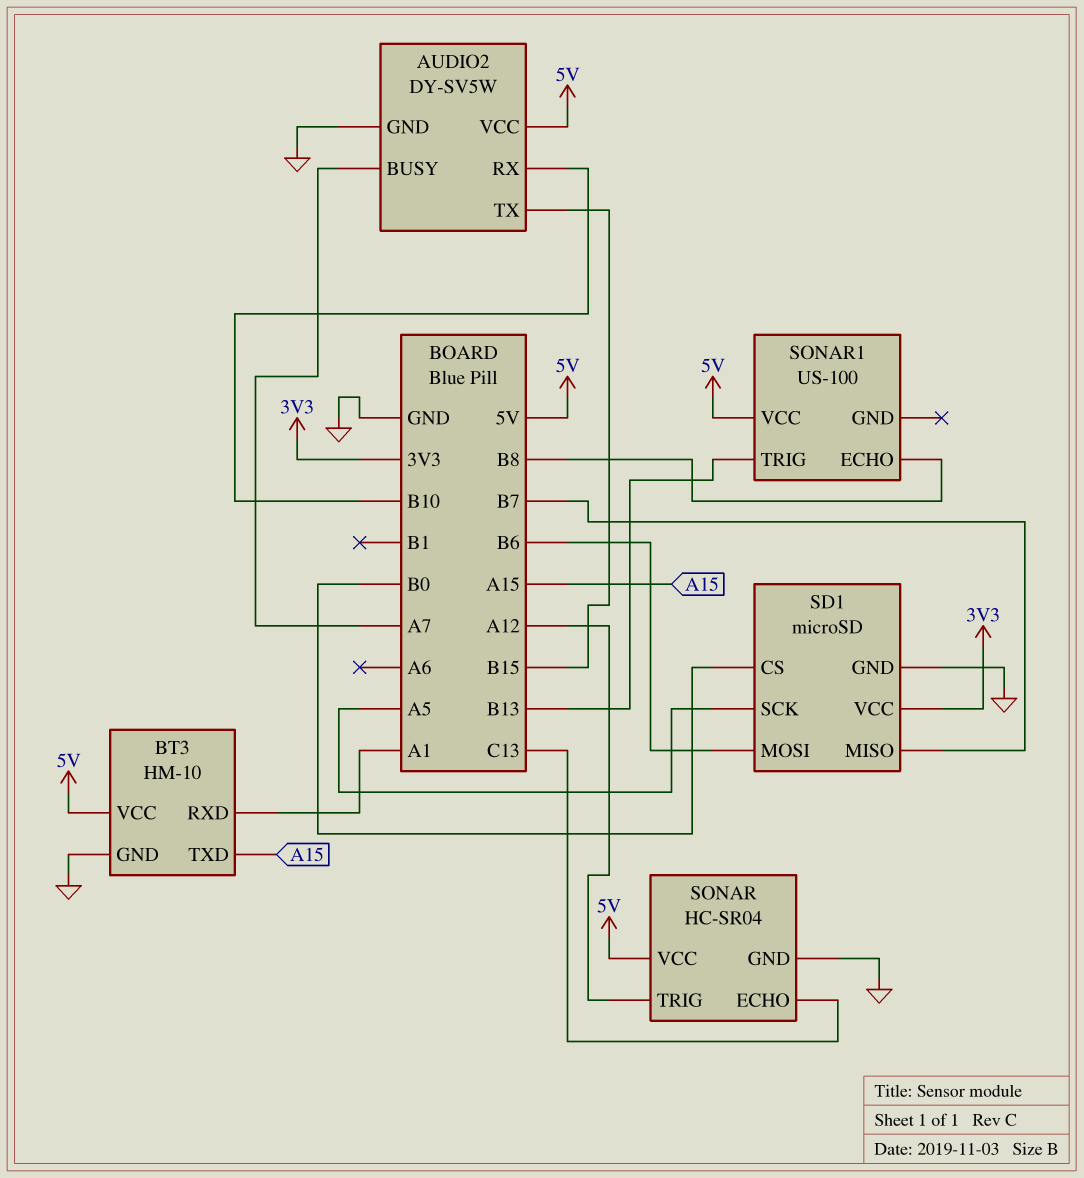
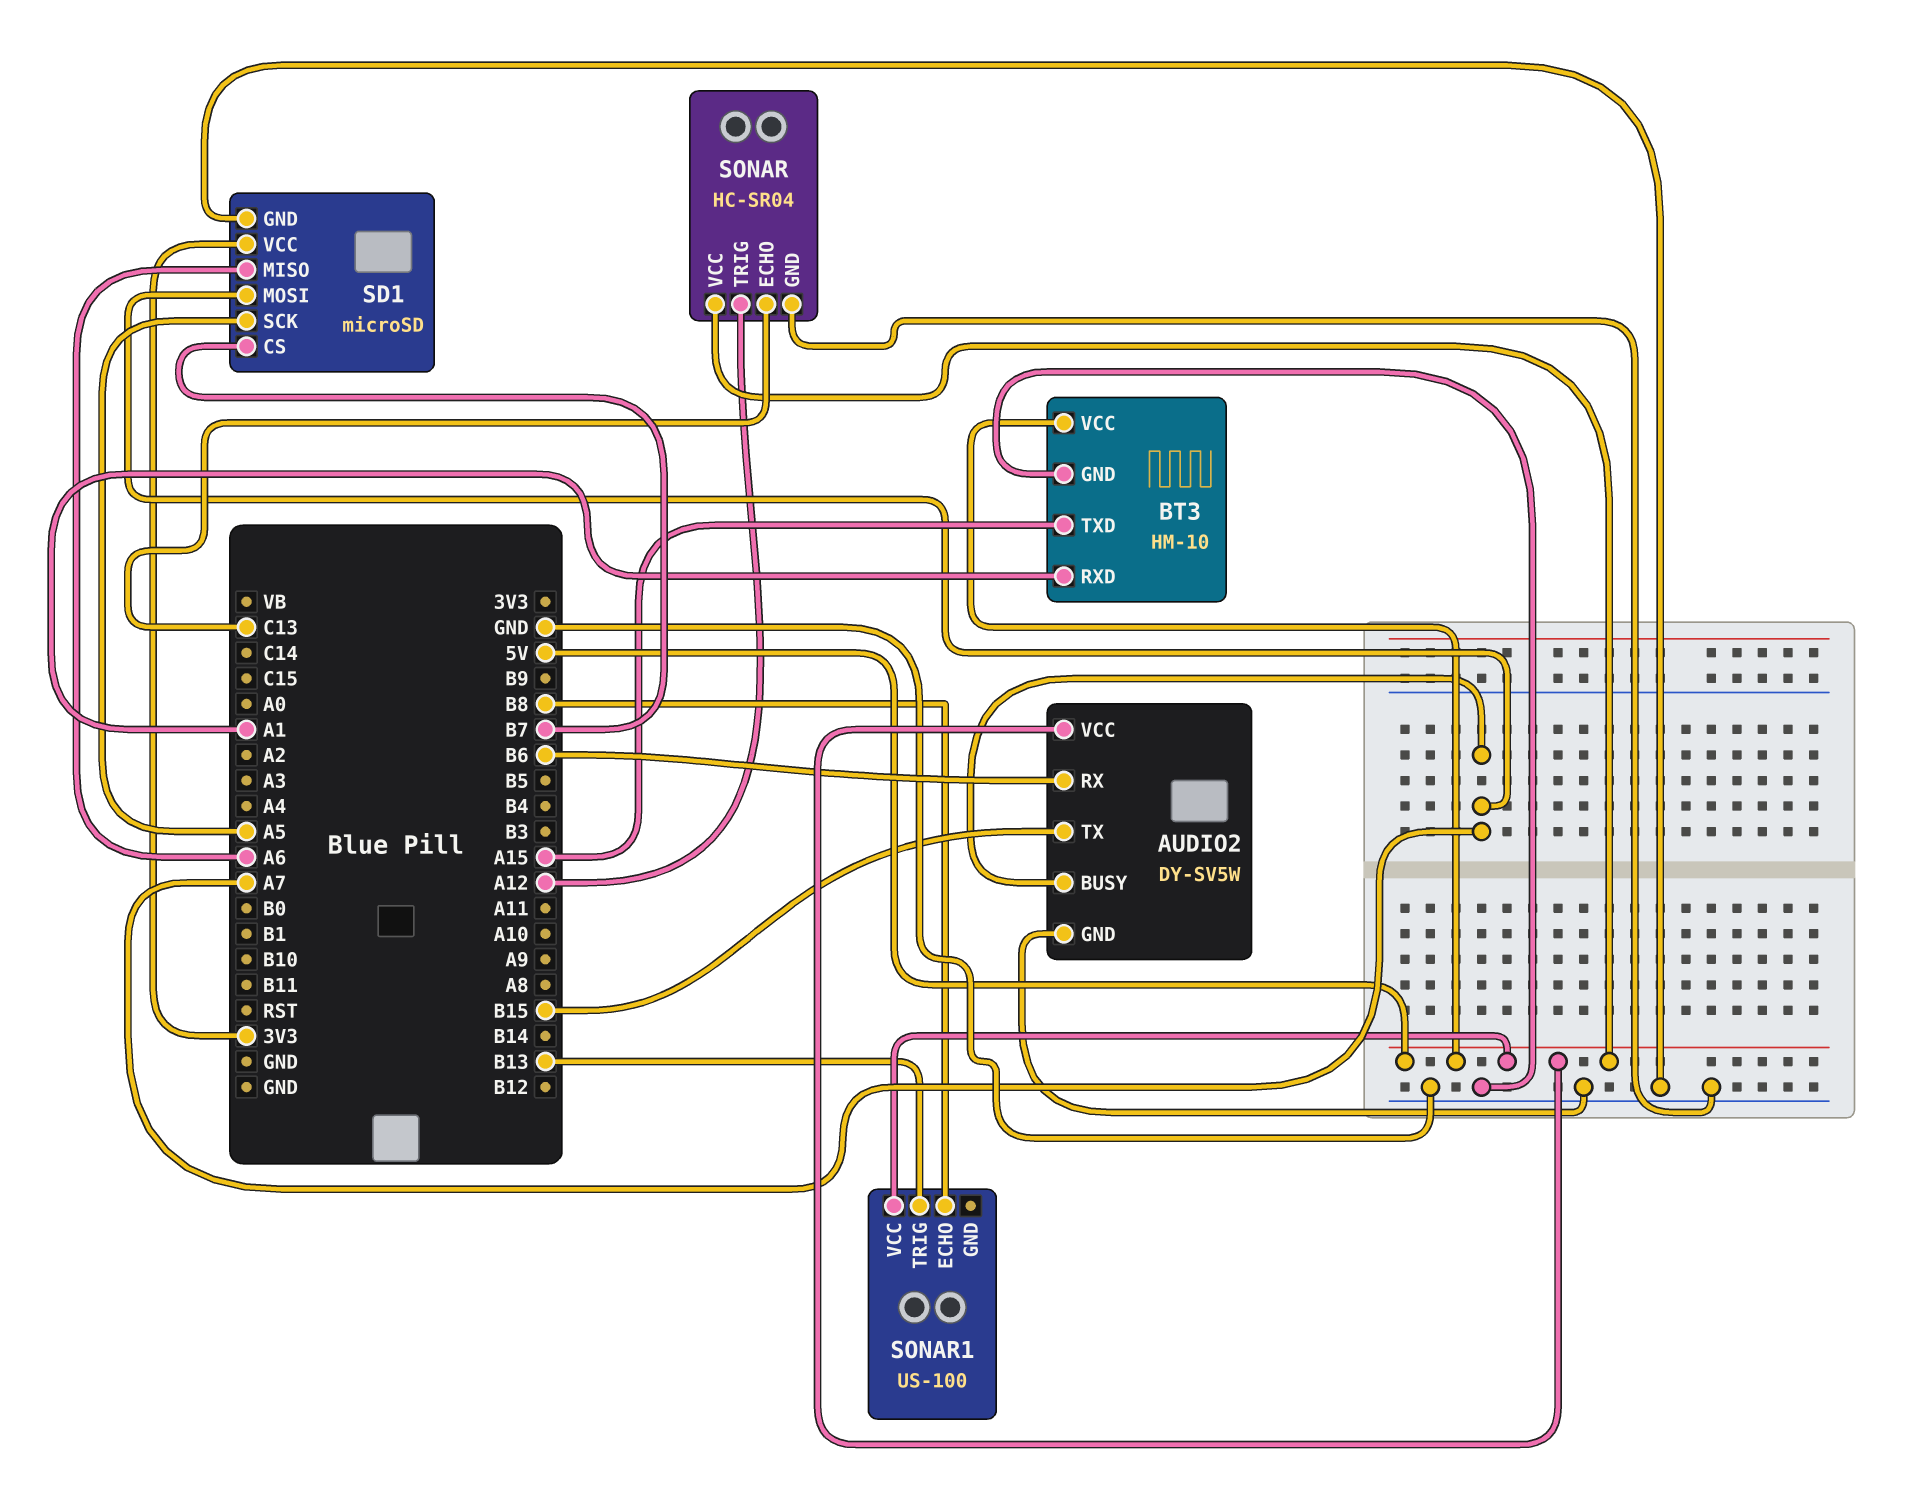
AUDIO2 pin RX: B10 -> B6
SD1 pin CS: B0 -> B7
SD1 pin MISO: B7 -> A6
SD1 pin MOSI: B6 -> A7

